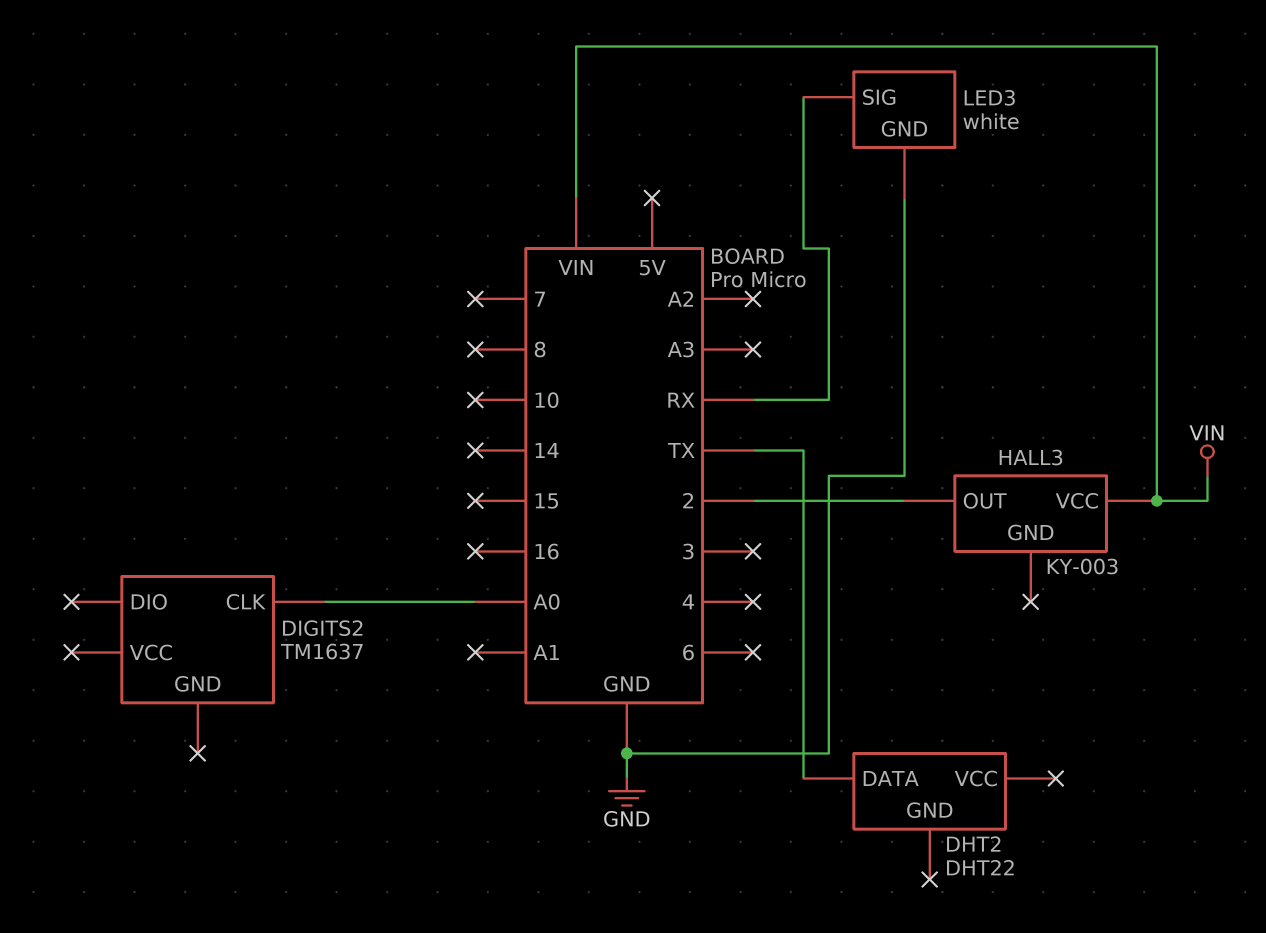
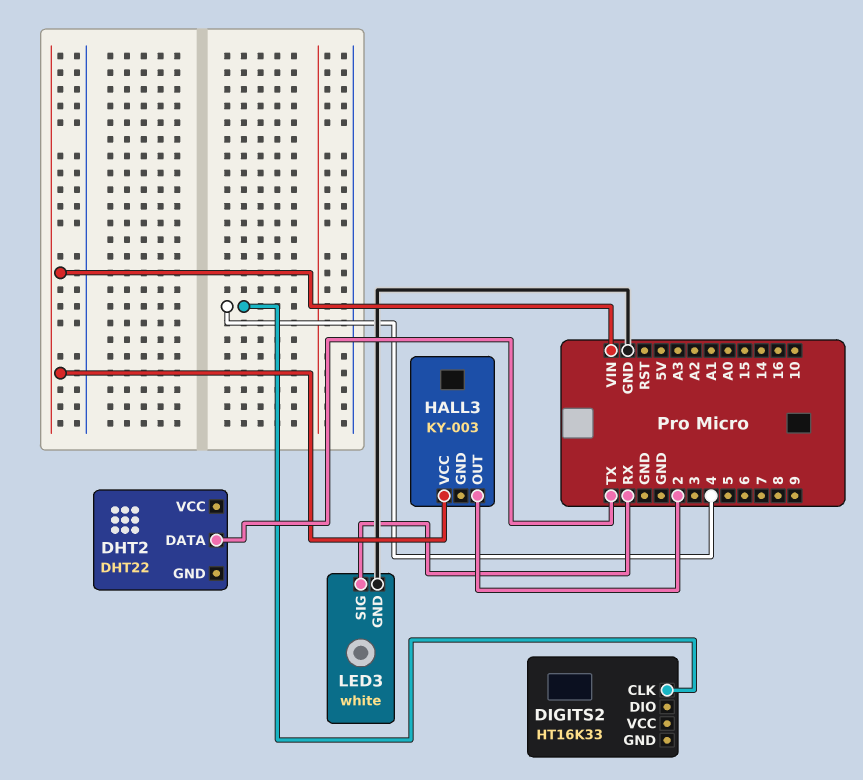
DIGITS2: TM1637 -> HT16K33
DIGITS2 pin CLK: A0 -> 4

